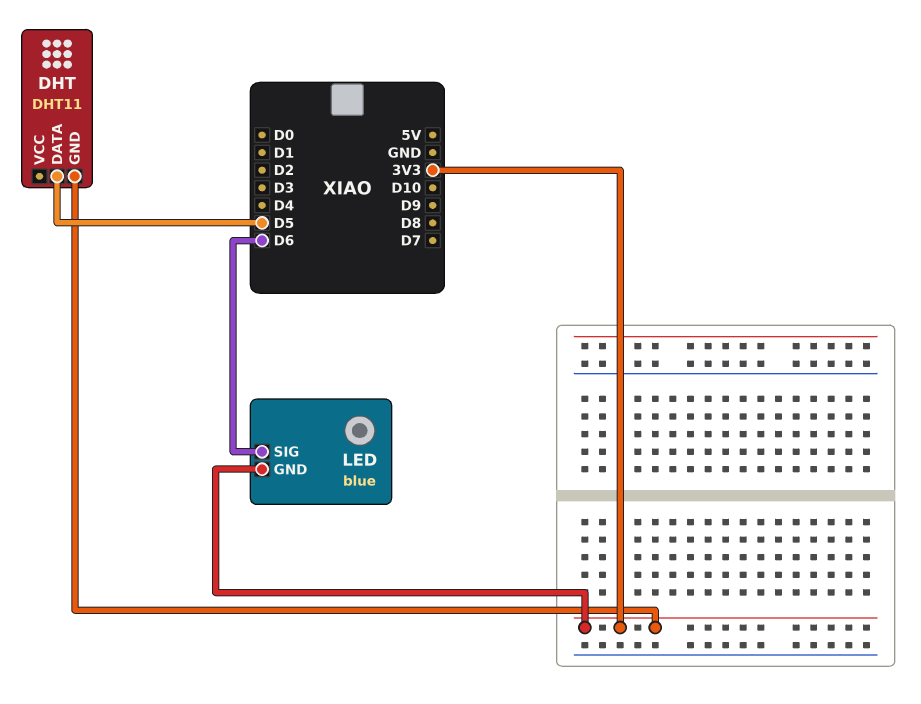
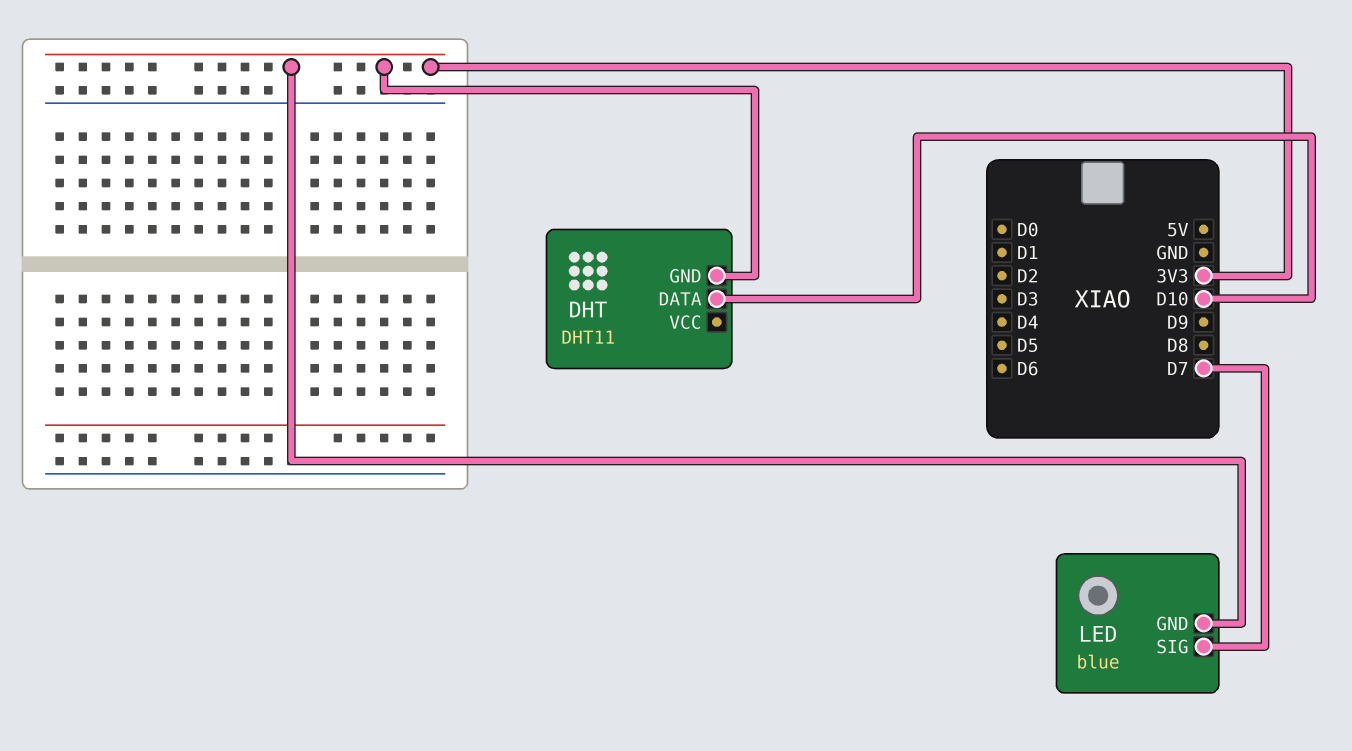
DHT pin DATA: D5 -> D10
LED pin SIG: D6 -> D7

